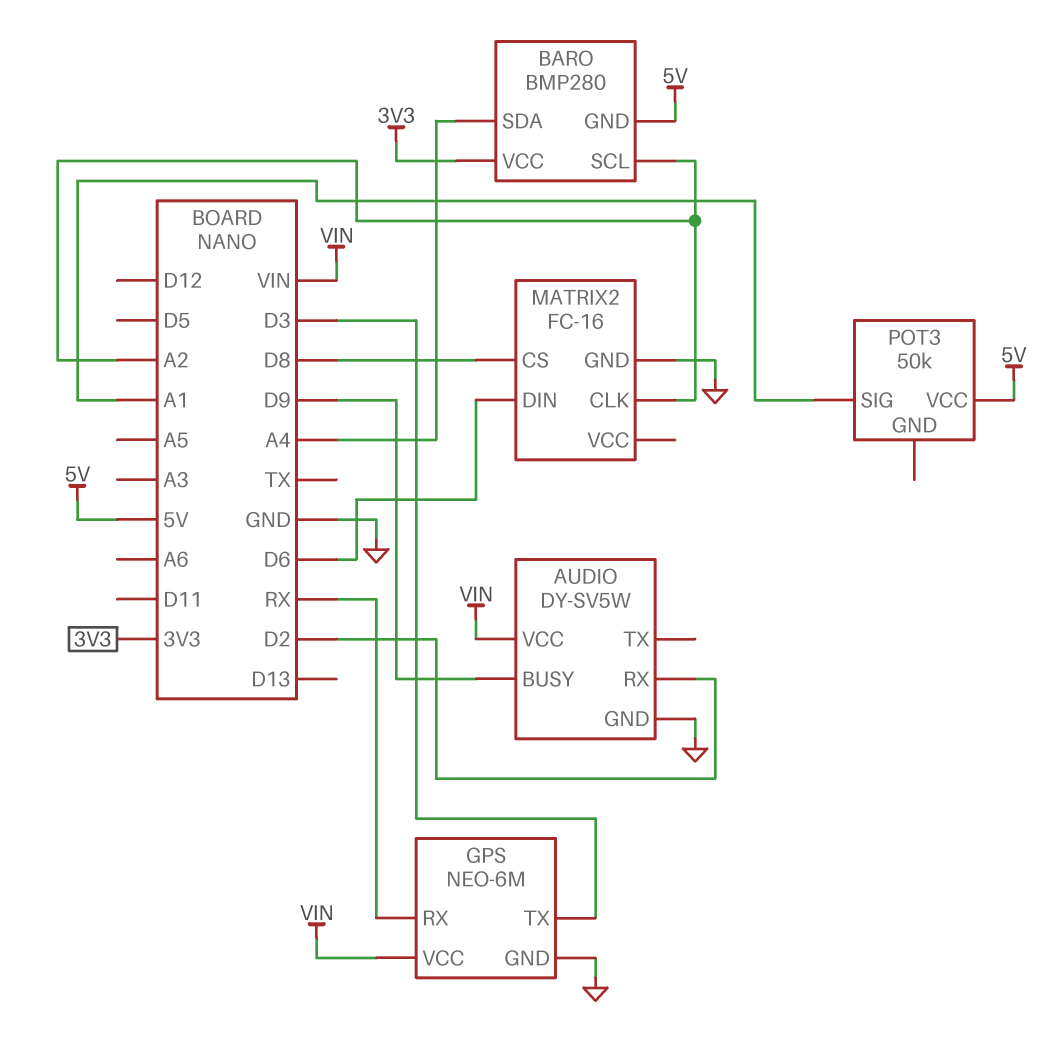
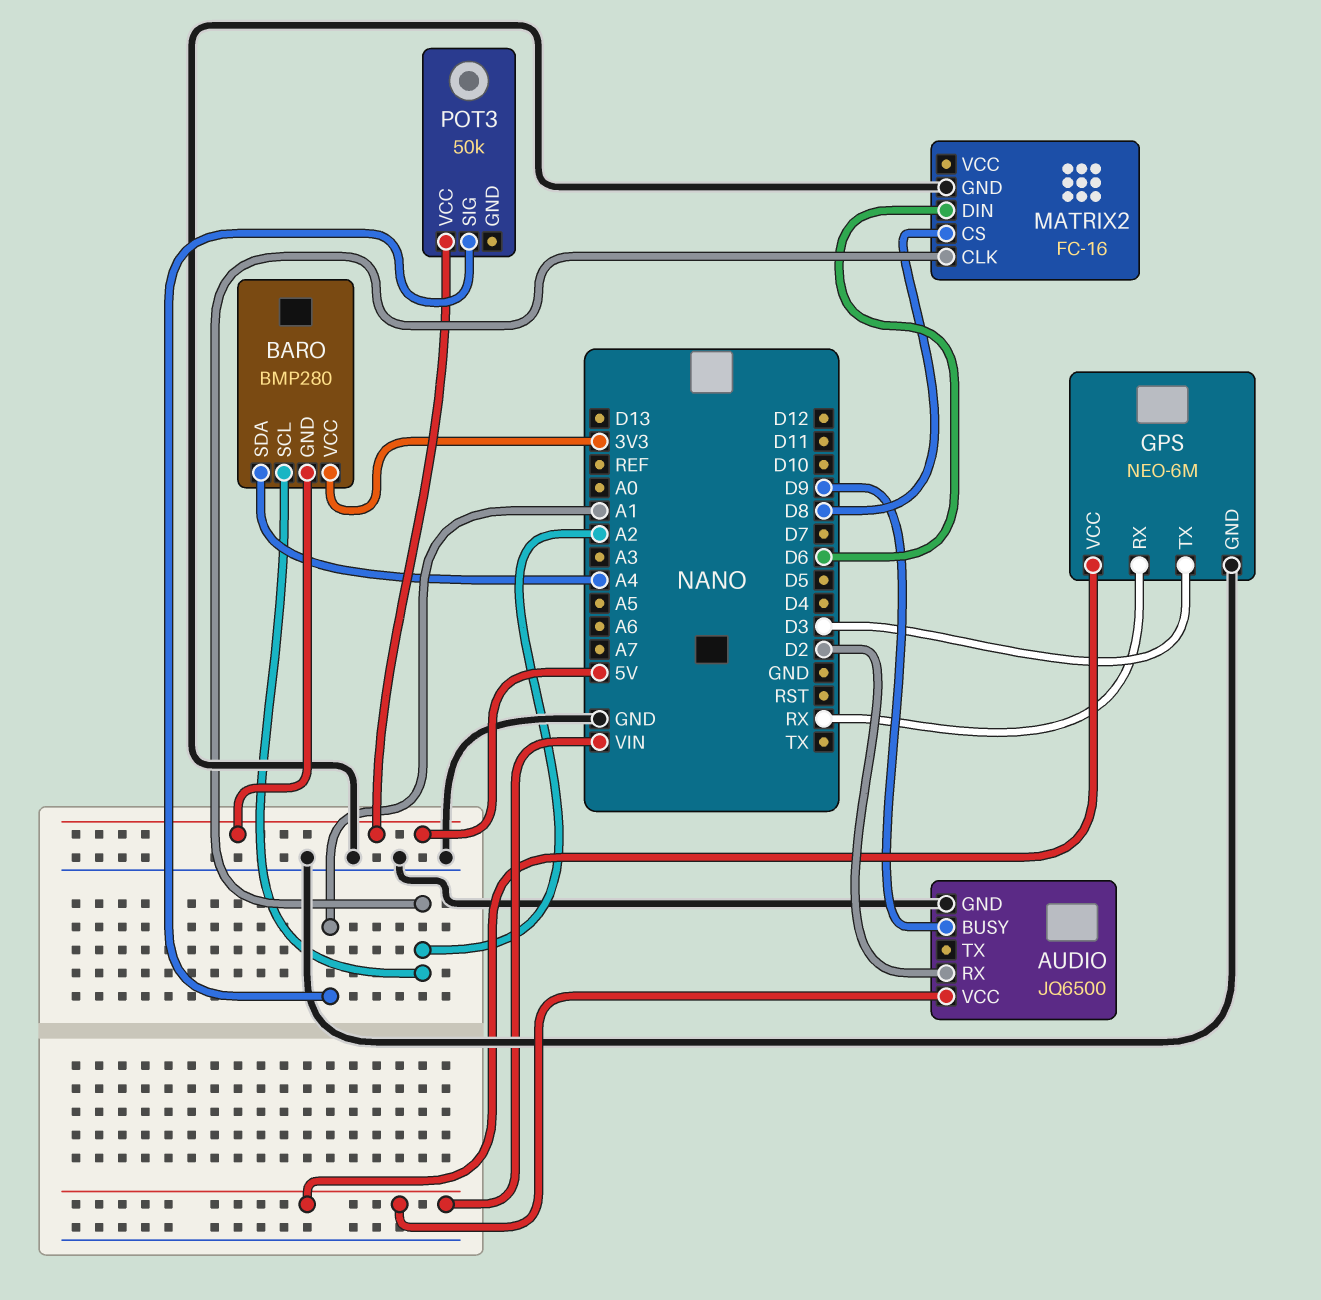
AUDIO: DY-SV5W -> JQ6500

